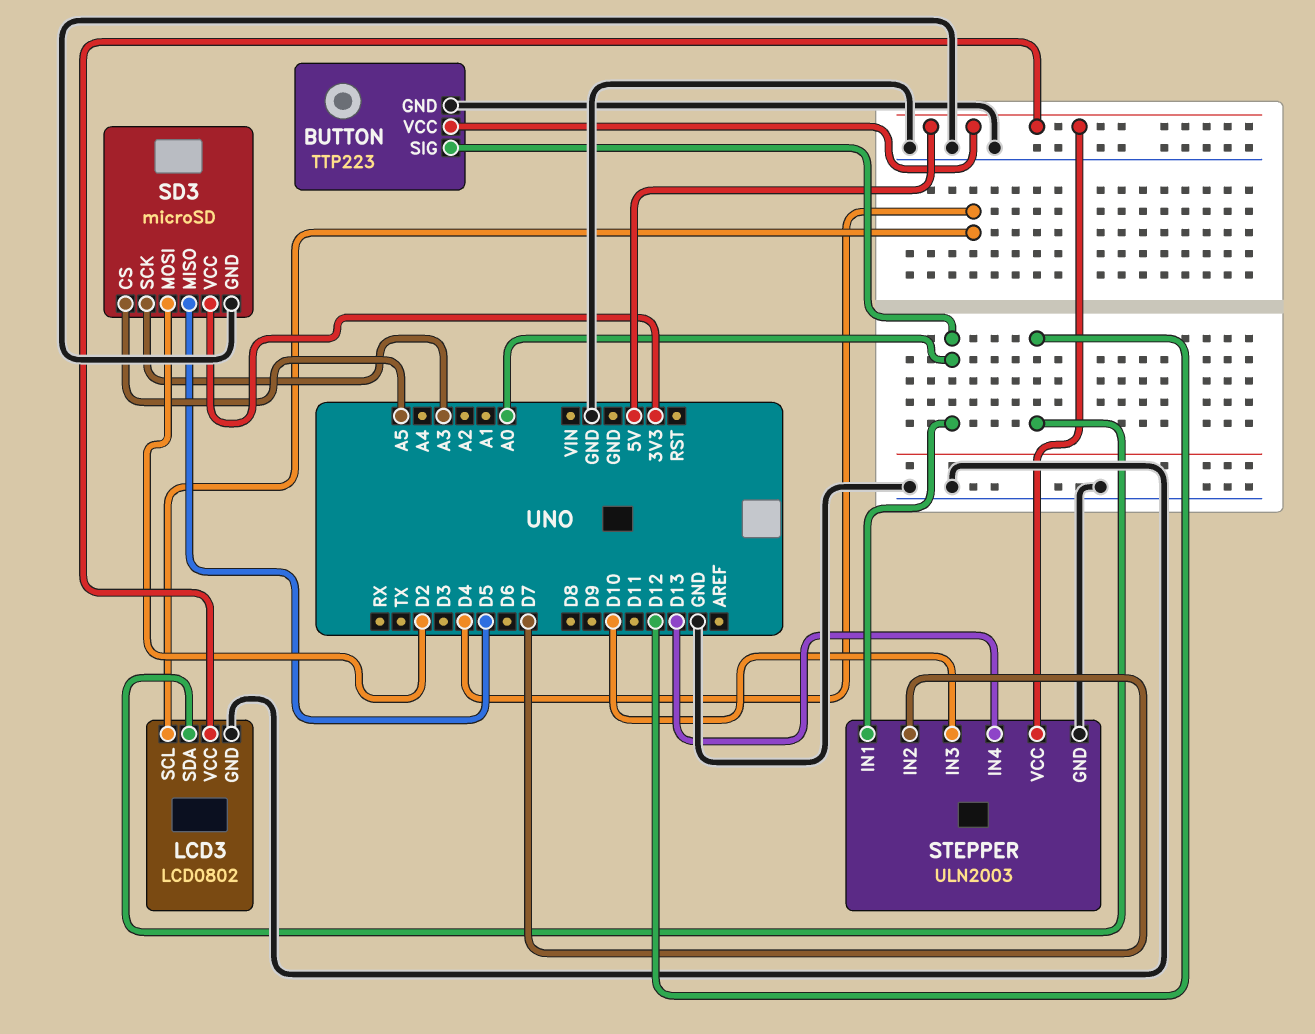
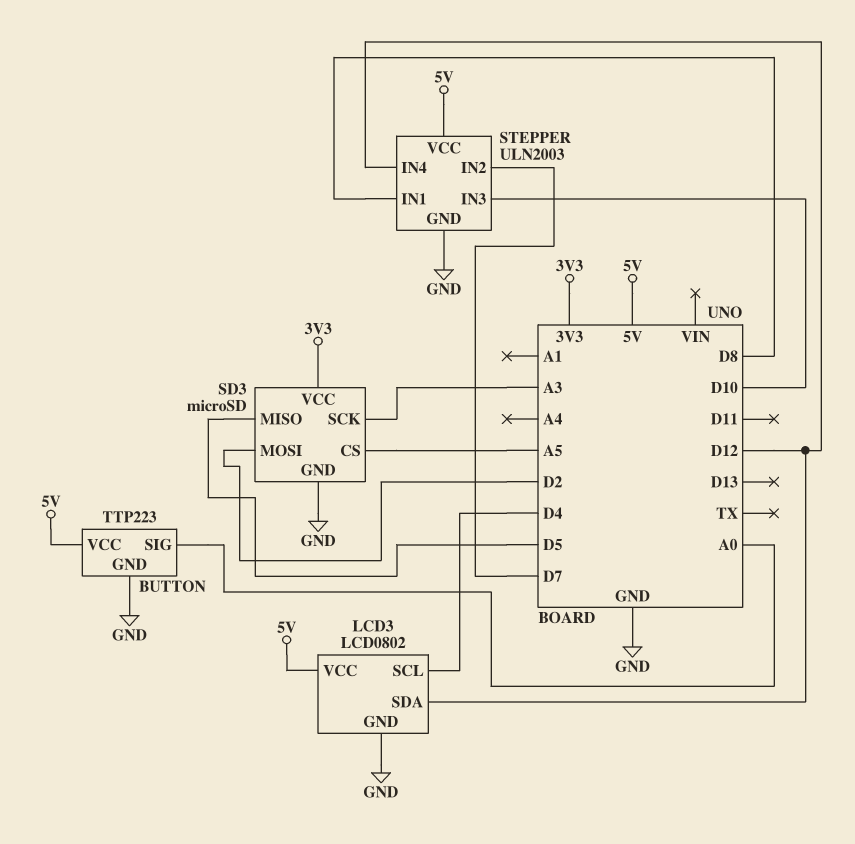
STEPPER pin IN1: A0 -> D8
STEPPER pin IN4: D13 -> D12

